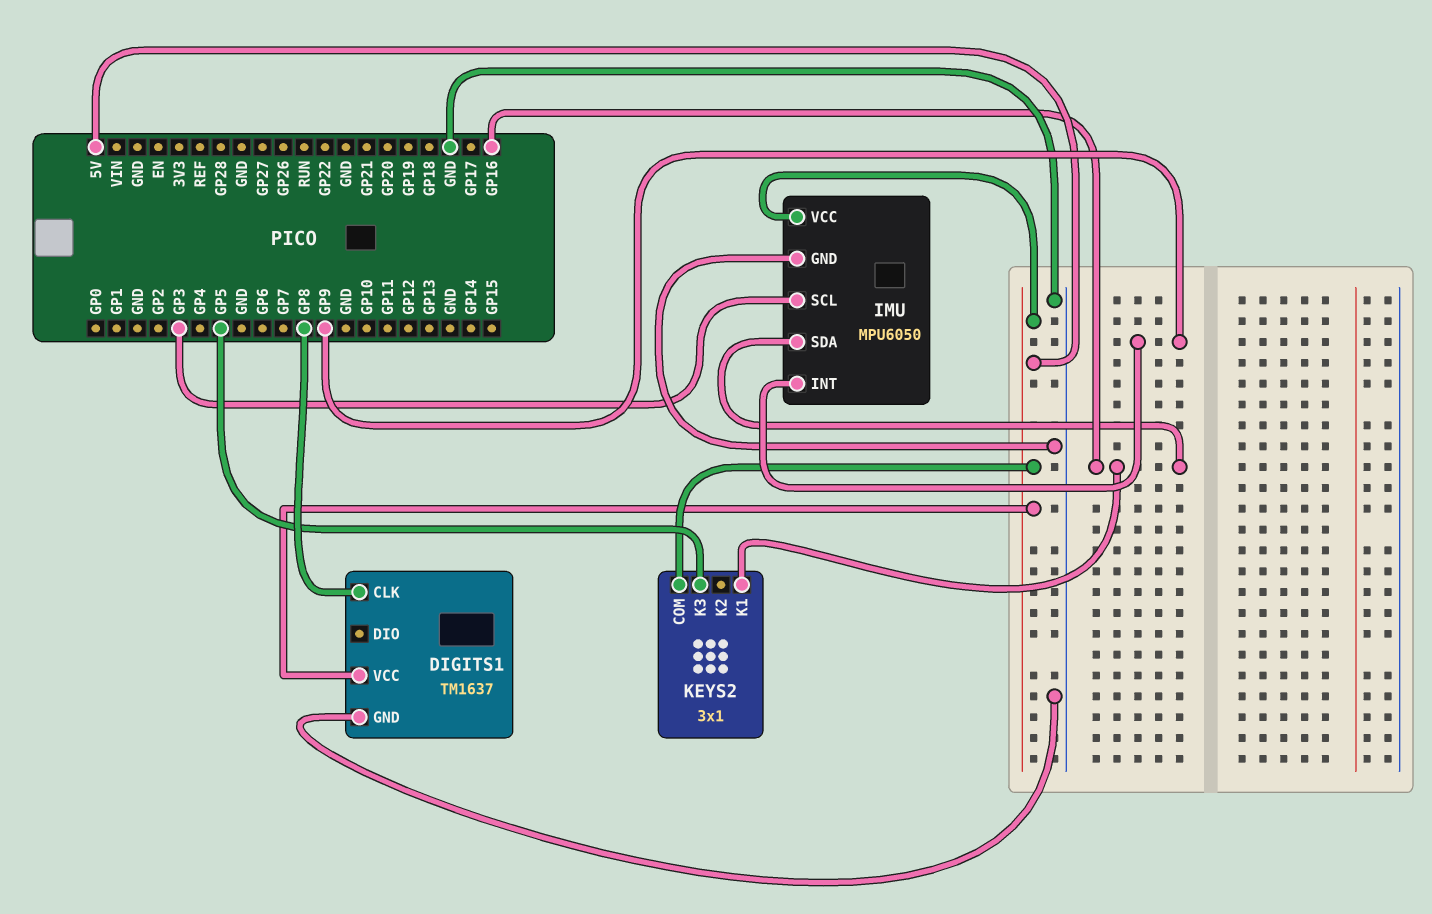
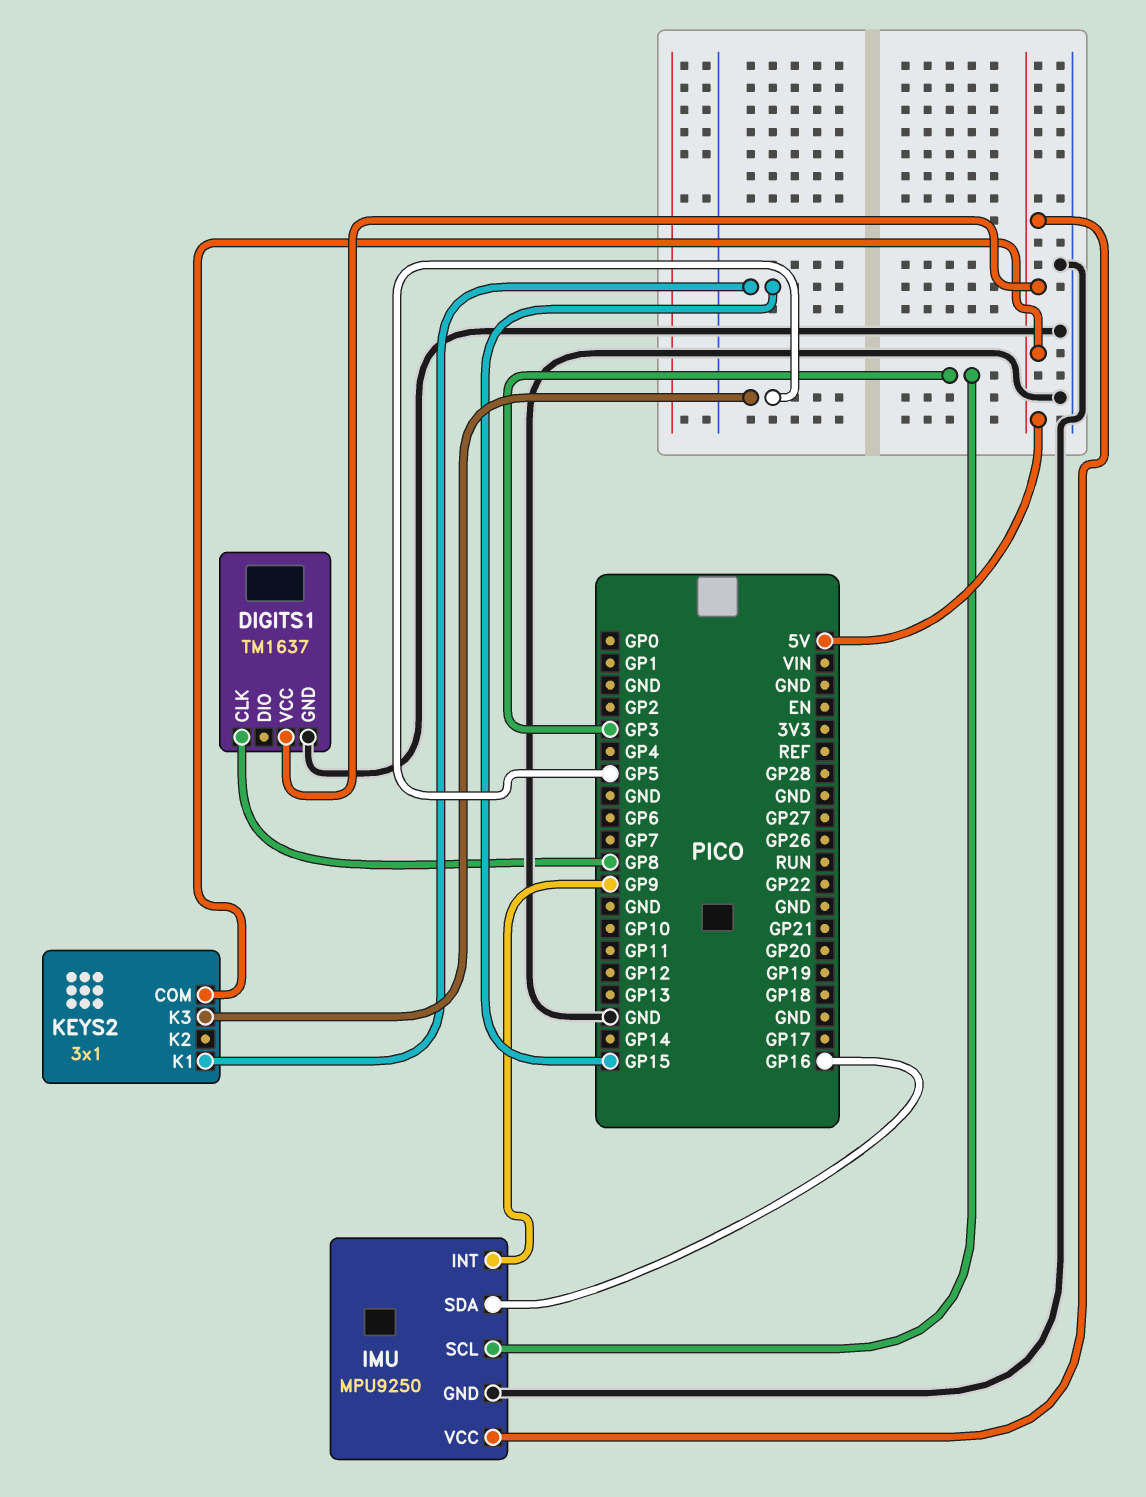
IMU: MPU6050 -> MPU9250
KEYS2 pin K1: GP16 -> GP15

